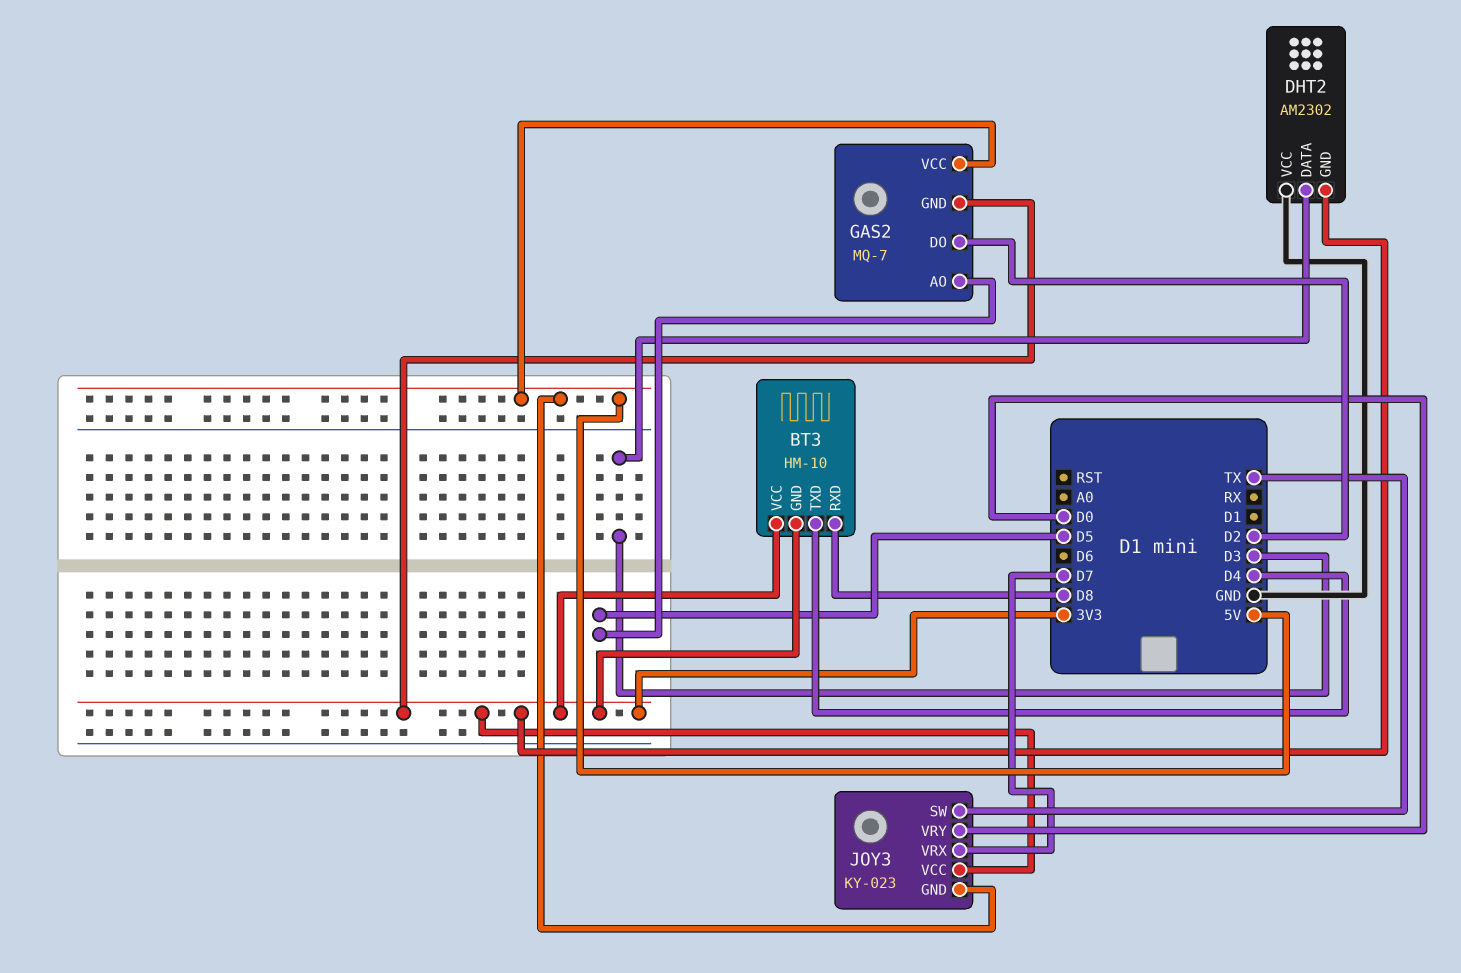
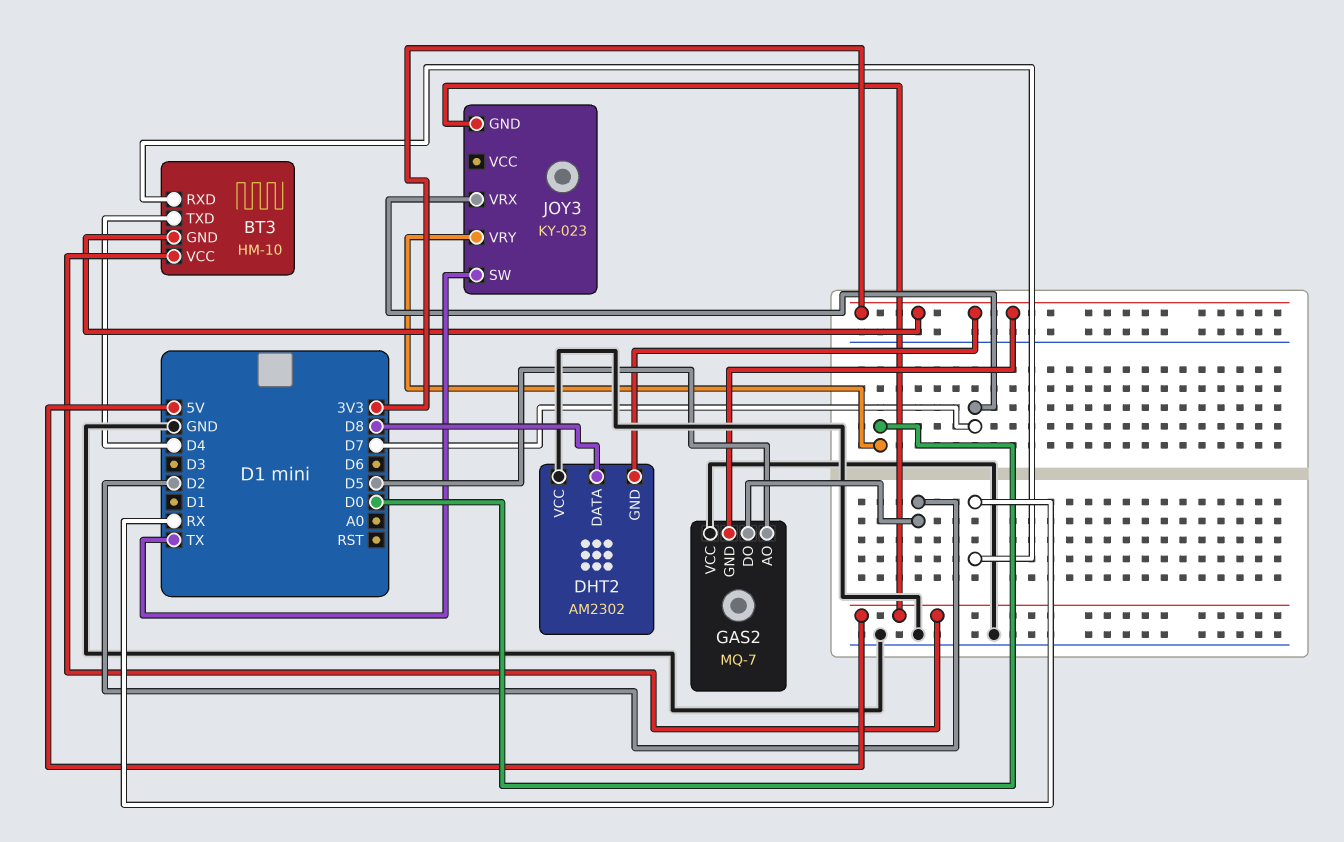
BT3 pin RXD: D8 -> RX
BT3 pin VCC: 3V3 -> 5V
DHT2 pin DATA: D3 -> D8
GAS2 pin VCC: 5V -> GND
JOY3 pin VCC: 3V3 -> none

